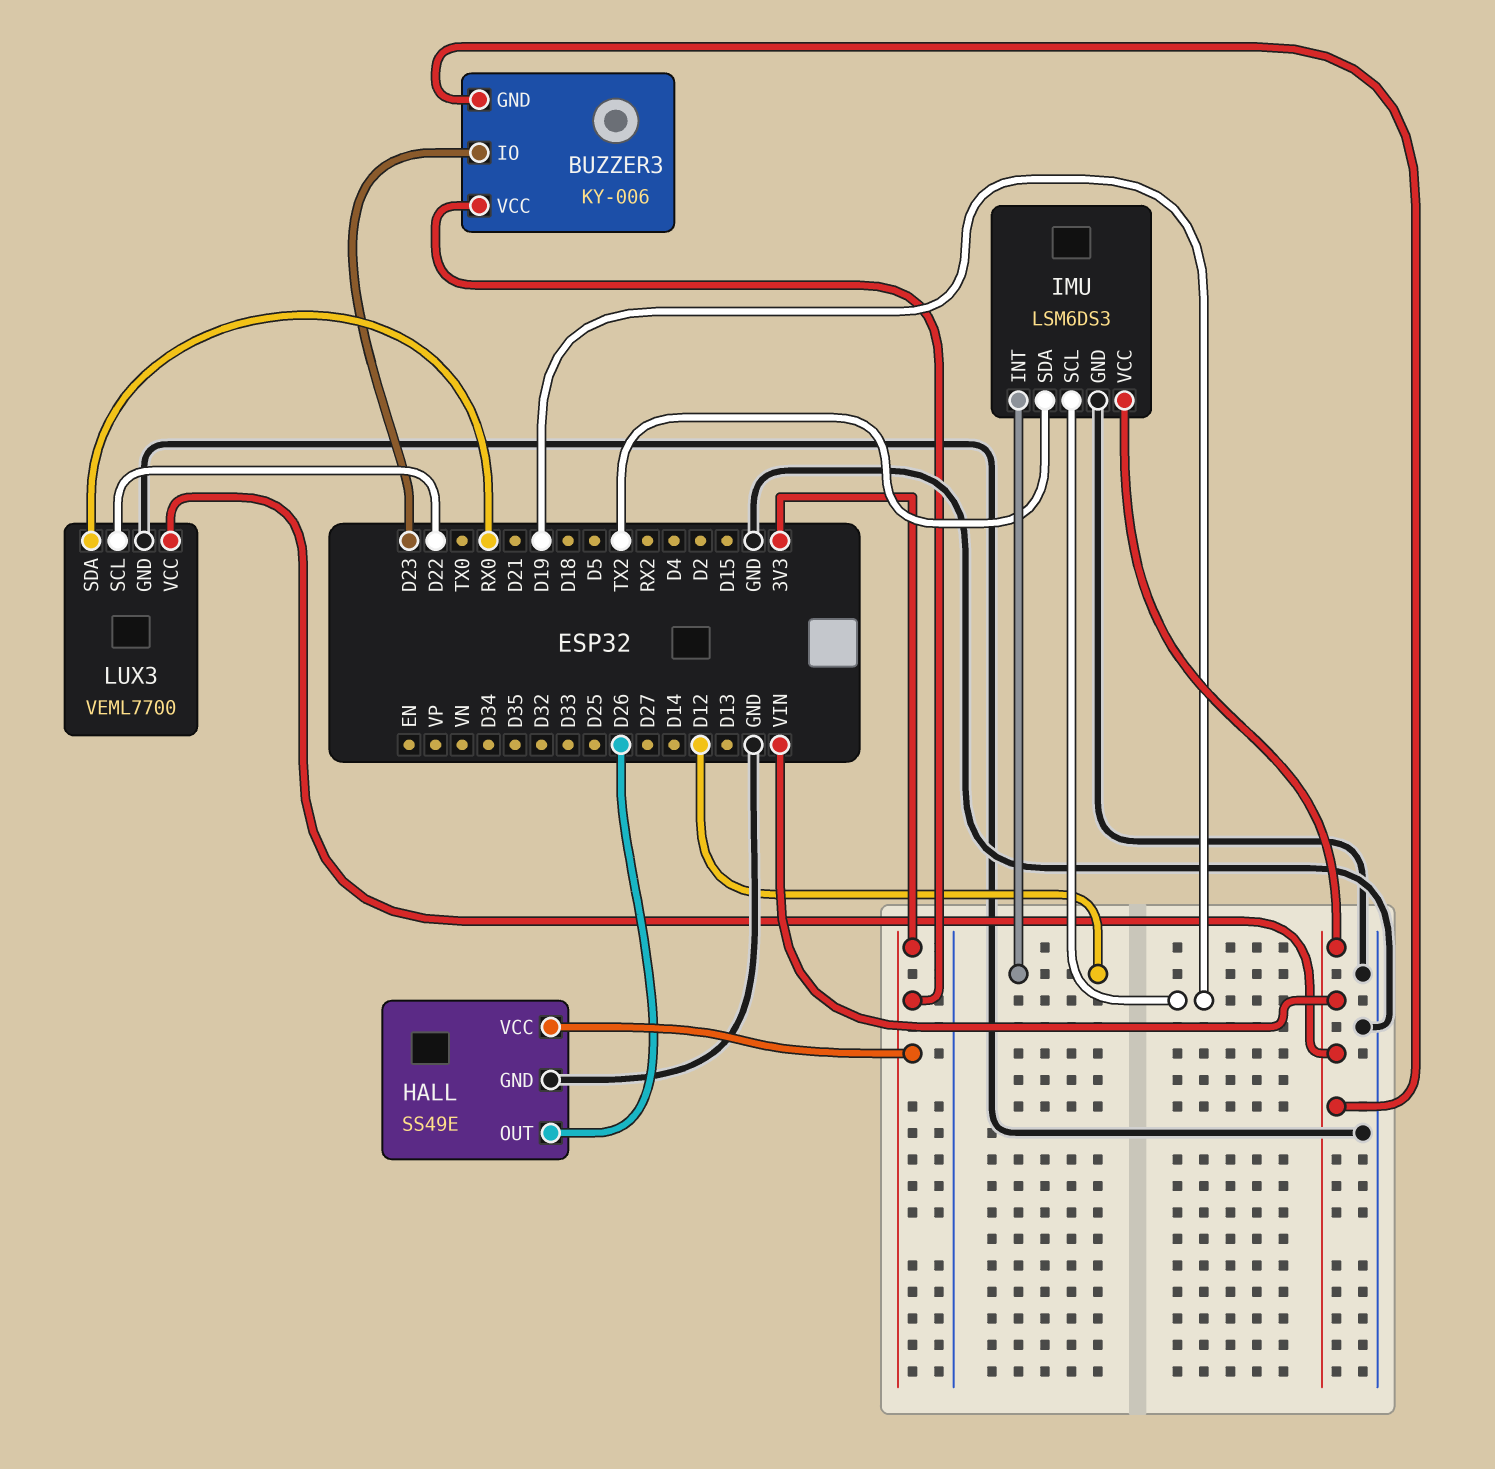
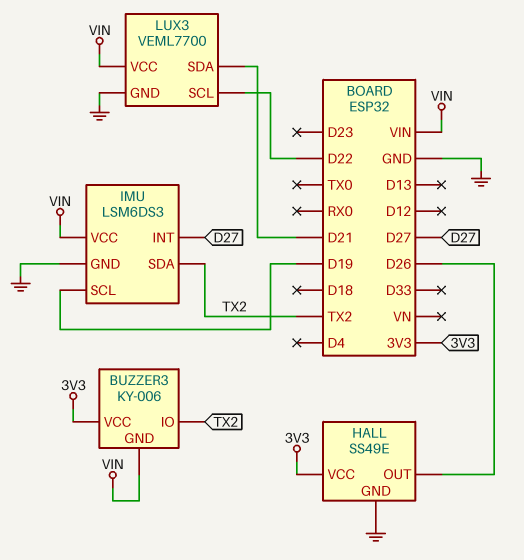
BUZZER3 pin IO: D23 -> TX2
IMU pin INT: D12 -> D27
LUX3 pin SDA: RX0 -> D21

